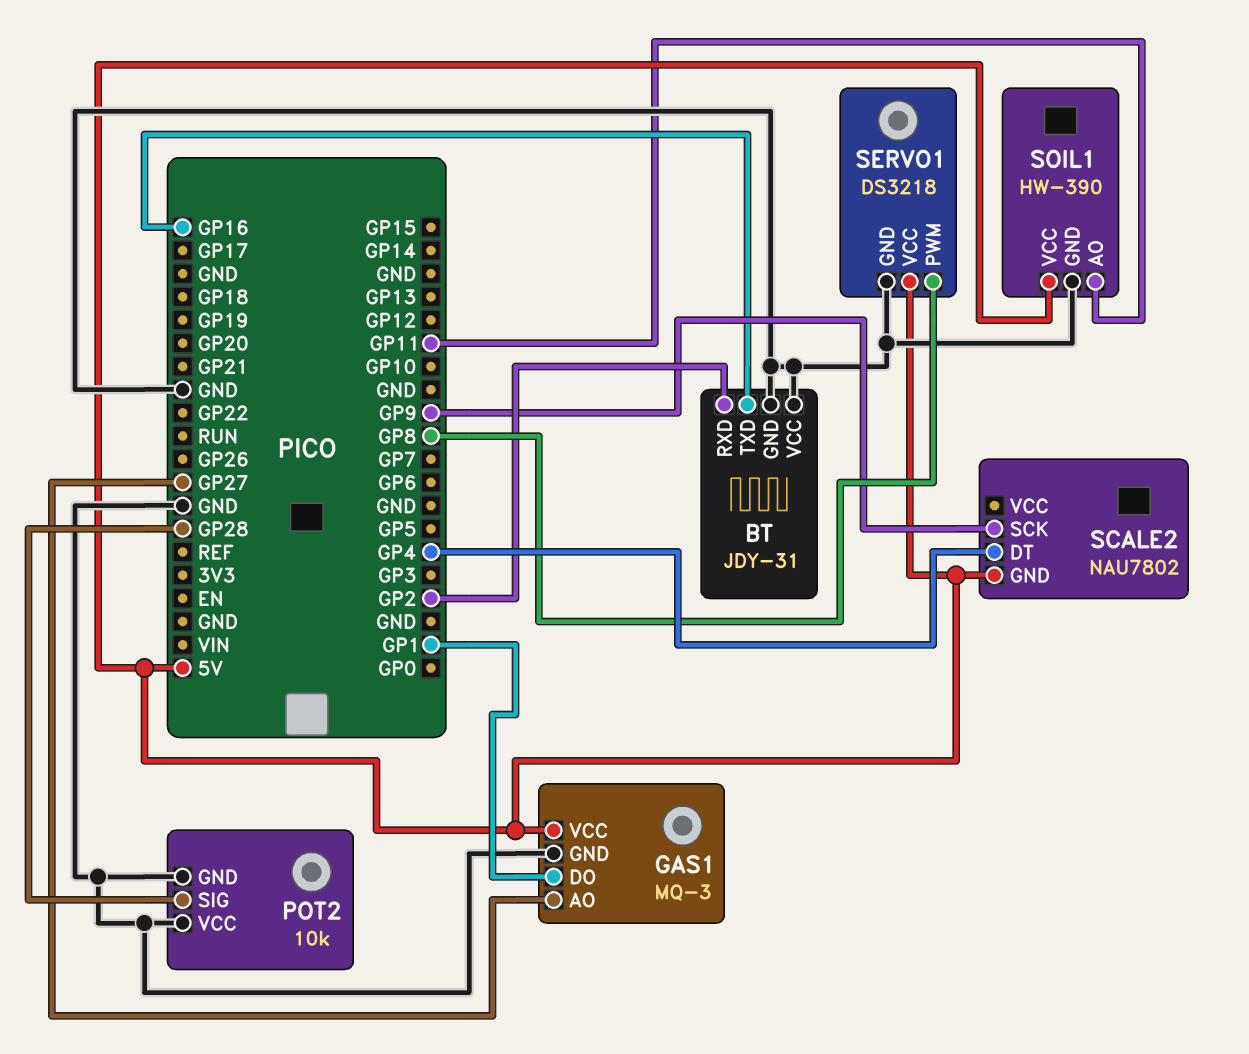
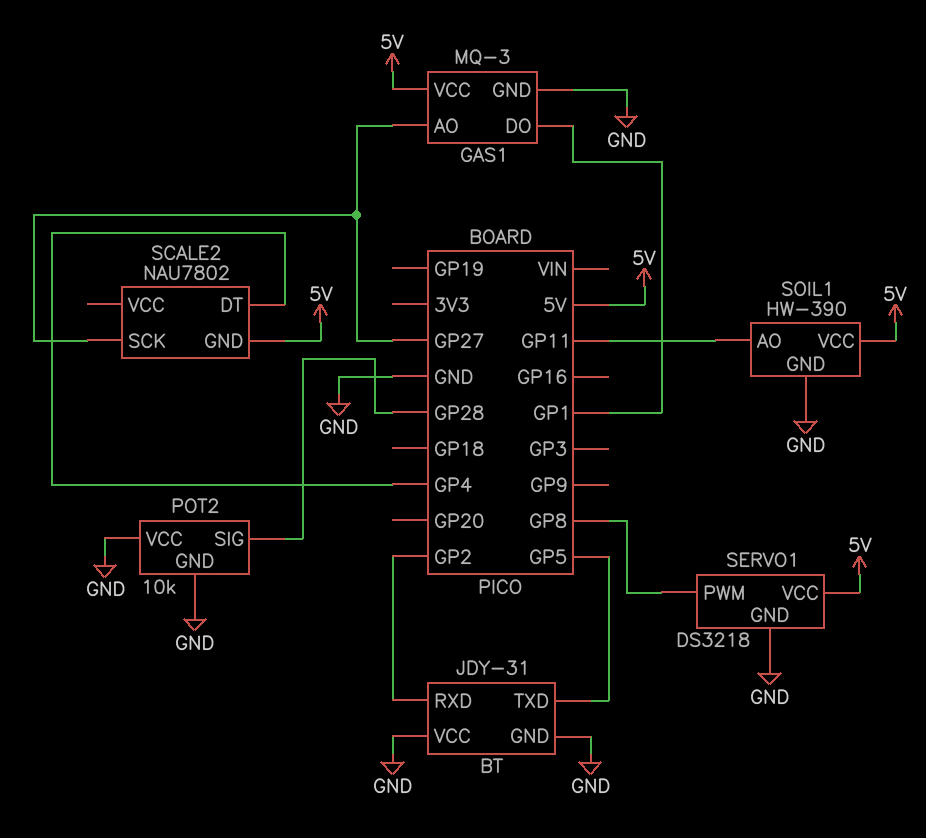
BT pin TXD: GP16 -> GP5
SCALE2 pin SCK: GP9 -> GP27

